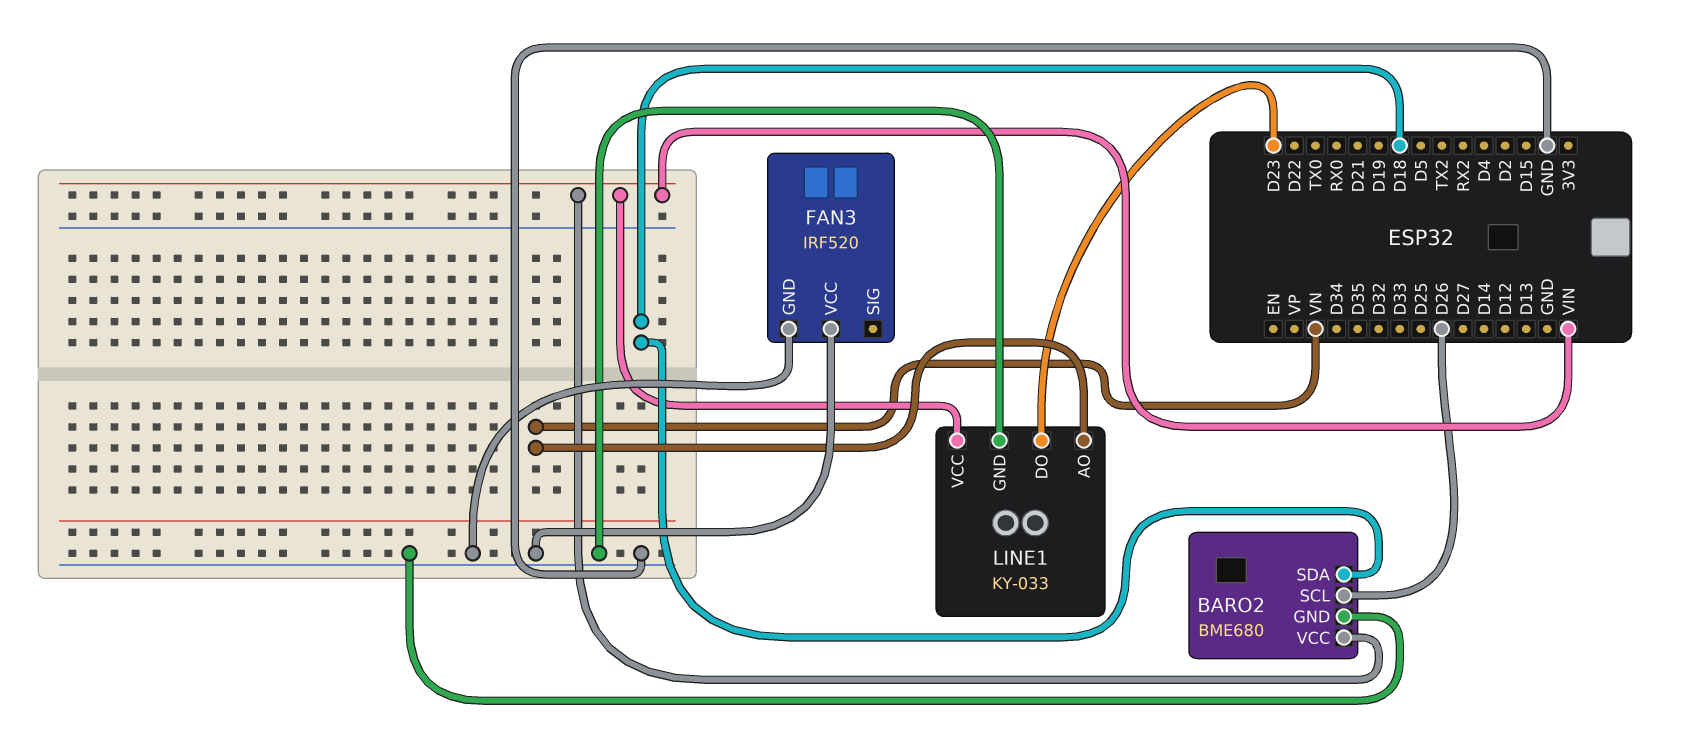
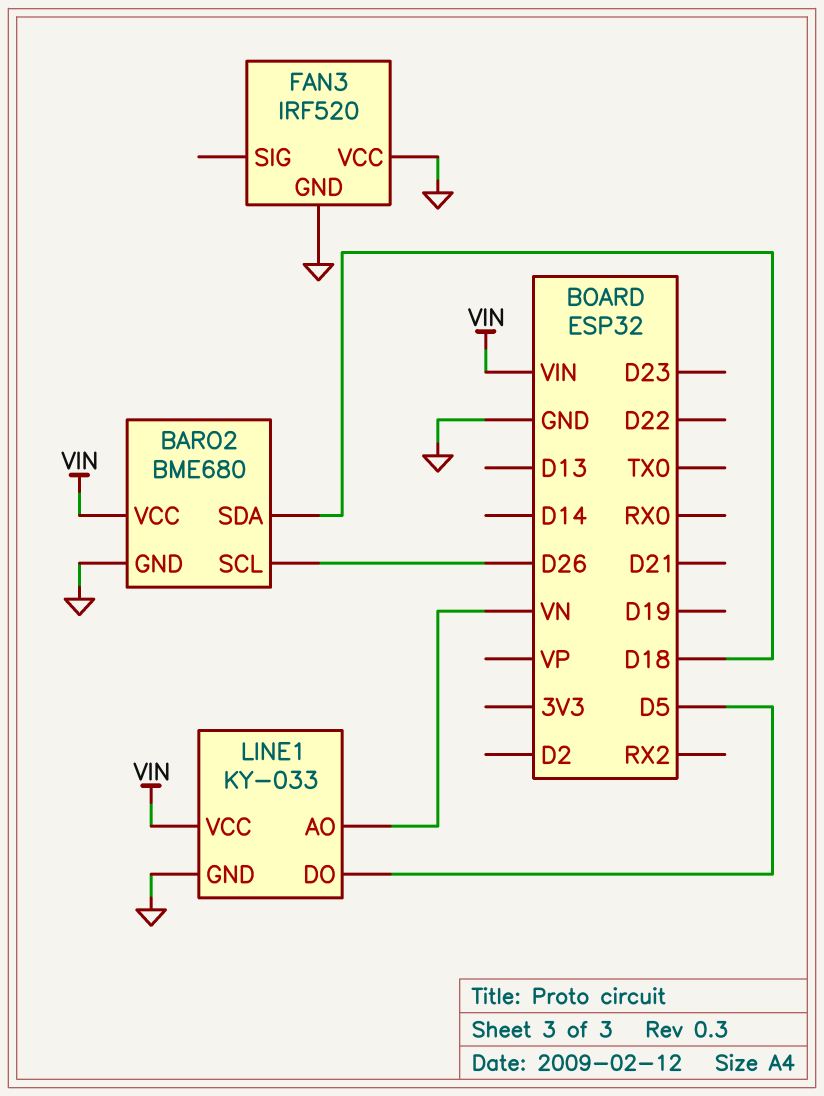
LINE1 pin DO: D23 -> D5

